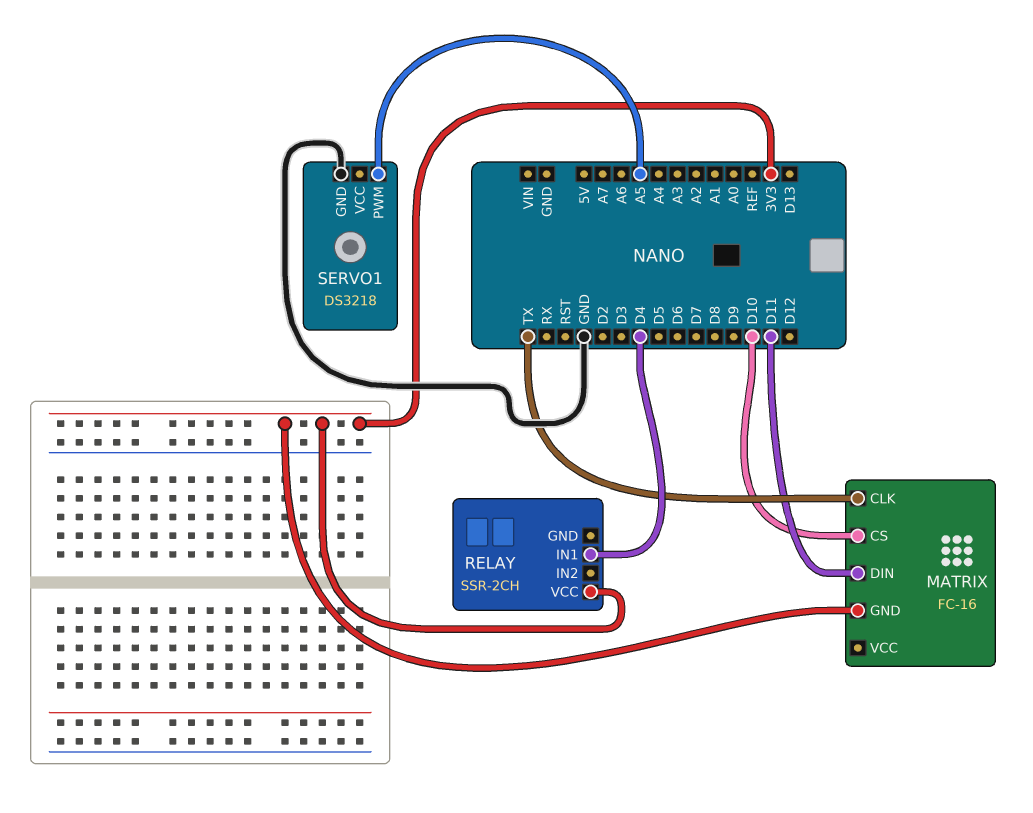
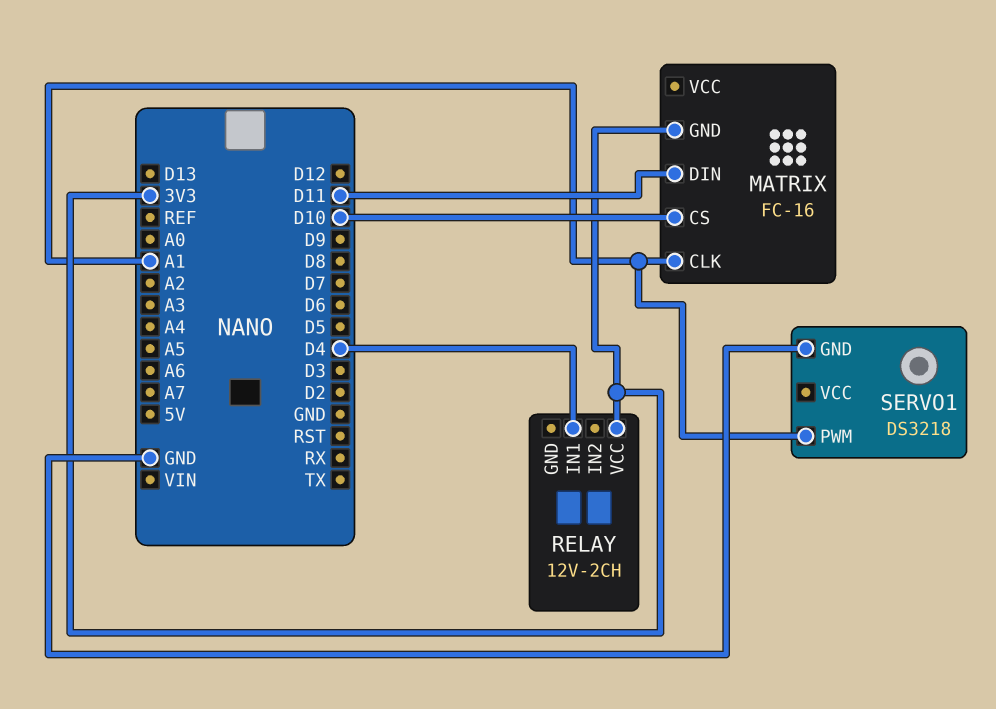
MATRIX pin CLK: TX -> A1
RELAY: SSR-2CH -> 12V-2CH
SERVO1 pin PWM: A5 -> A1

